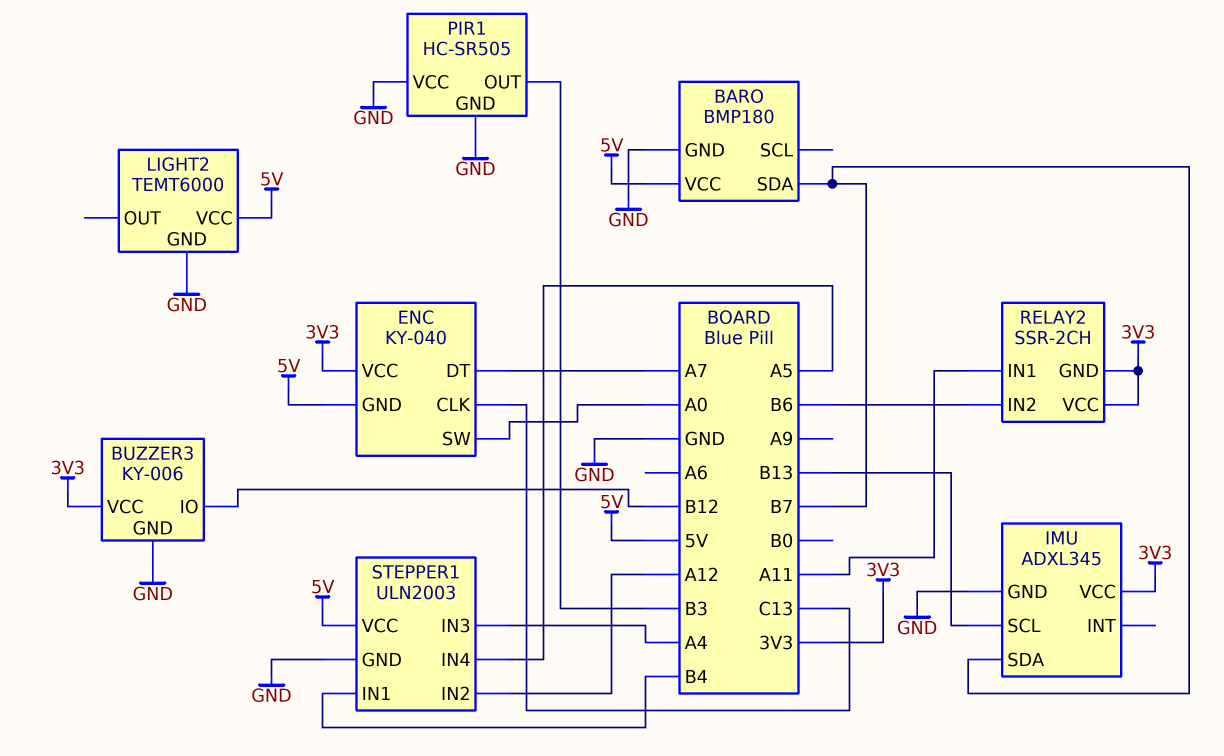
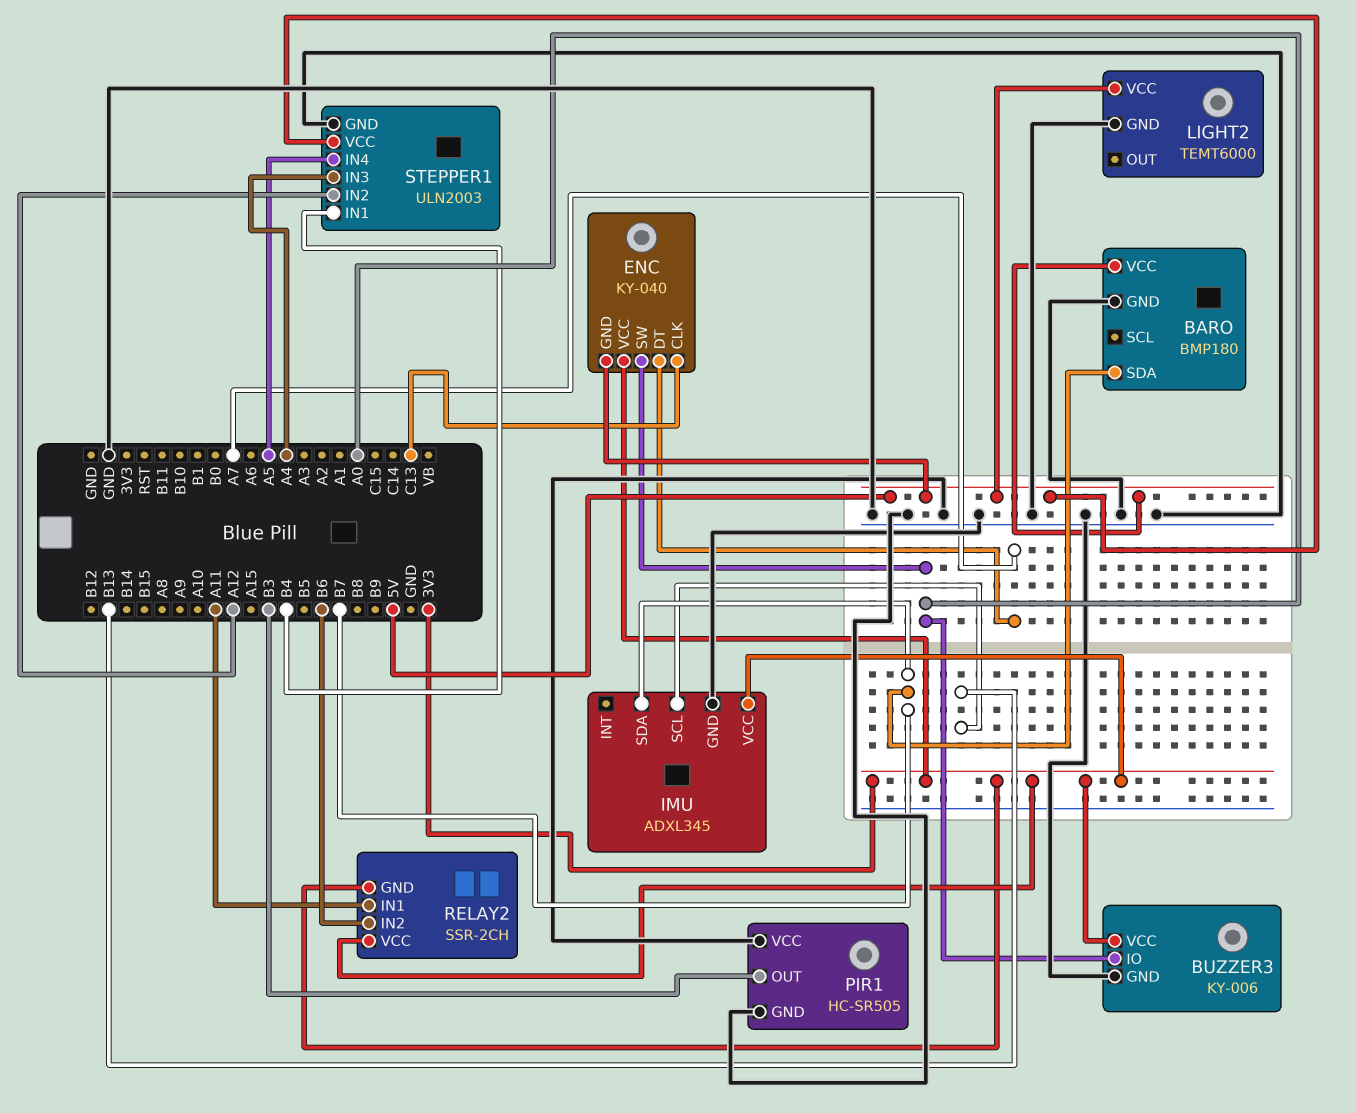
BUZZER3 pin IO: B12 -> A0

